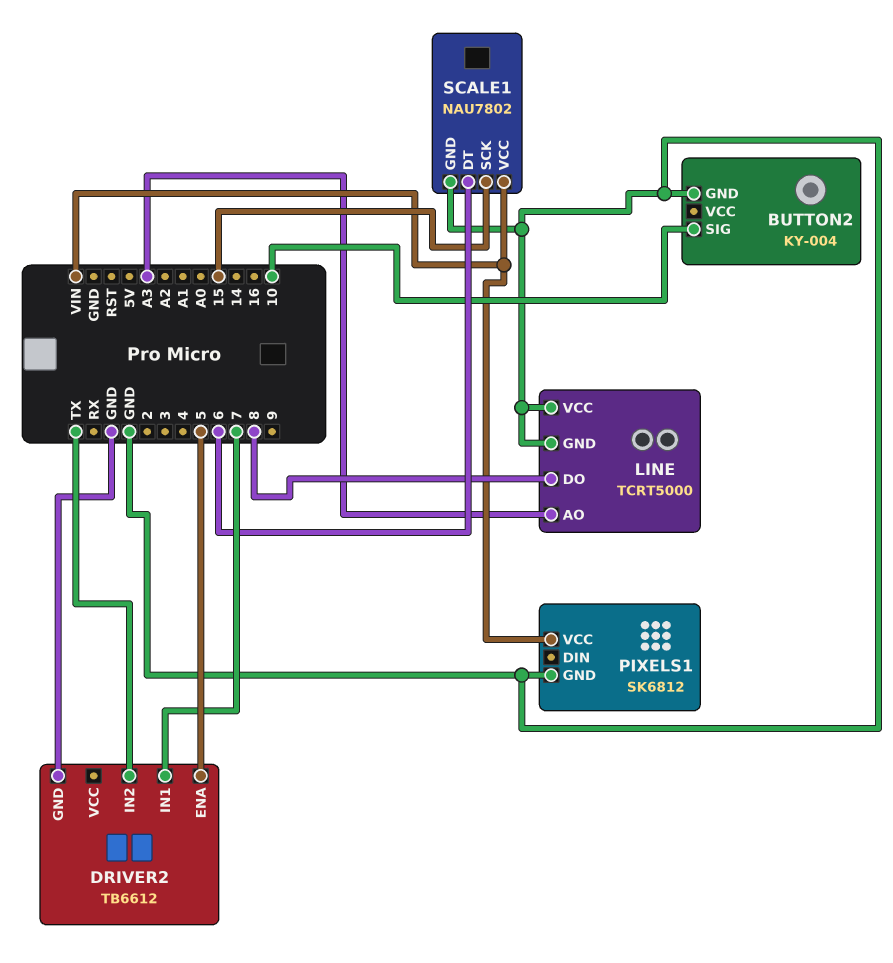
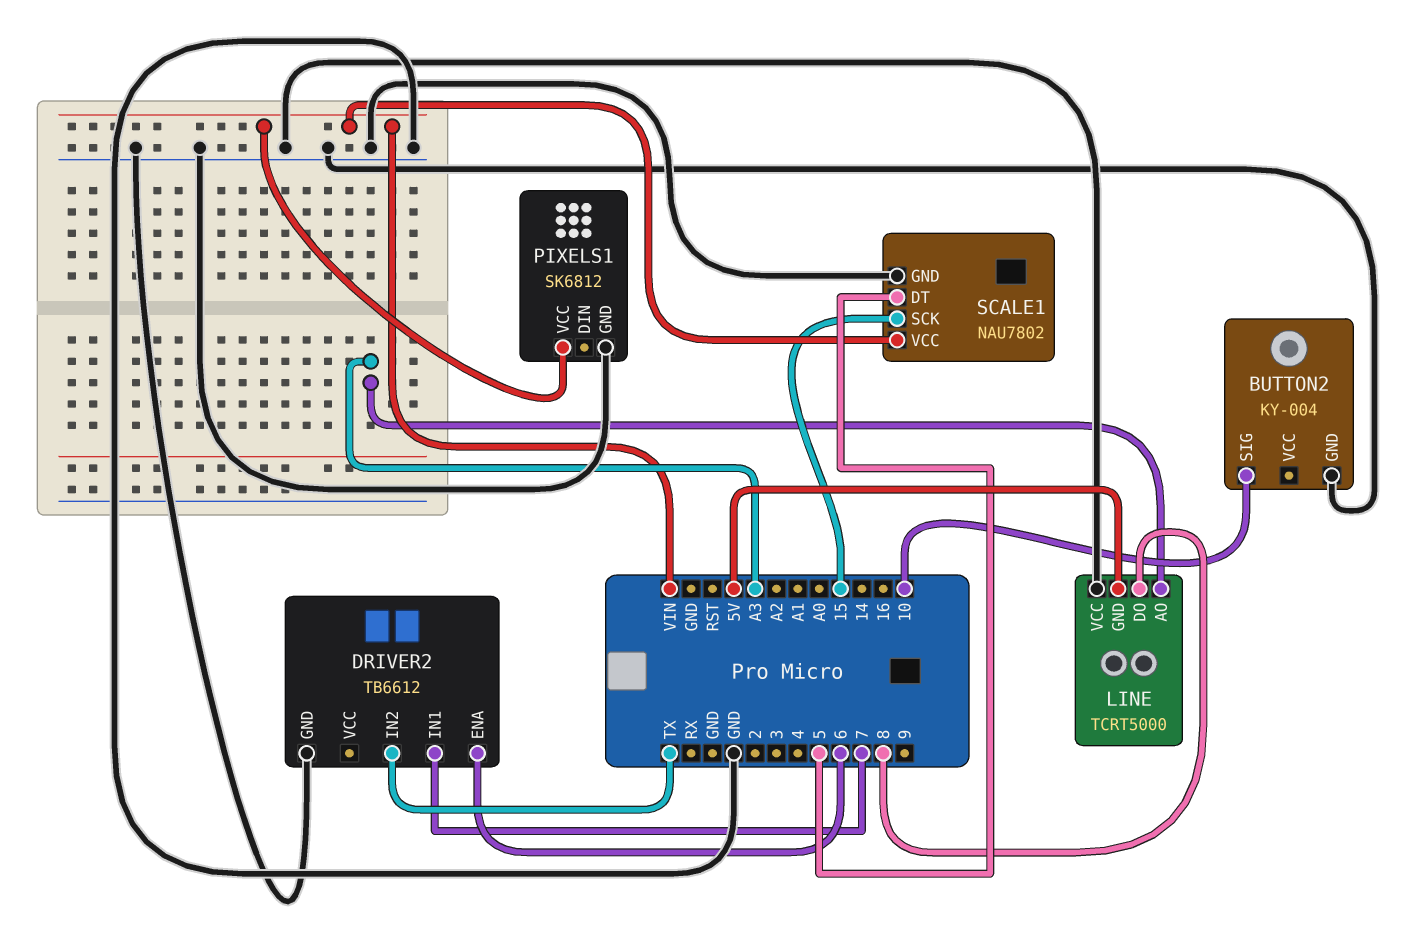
DRIVER2 pin ENA: 5 -> 6
LINE pin GND: GND -> 5V
SCALE1 pin DT: 6 -> 5

